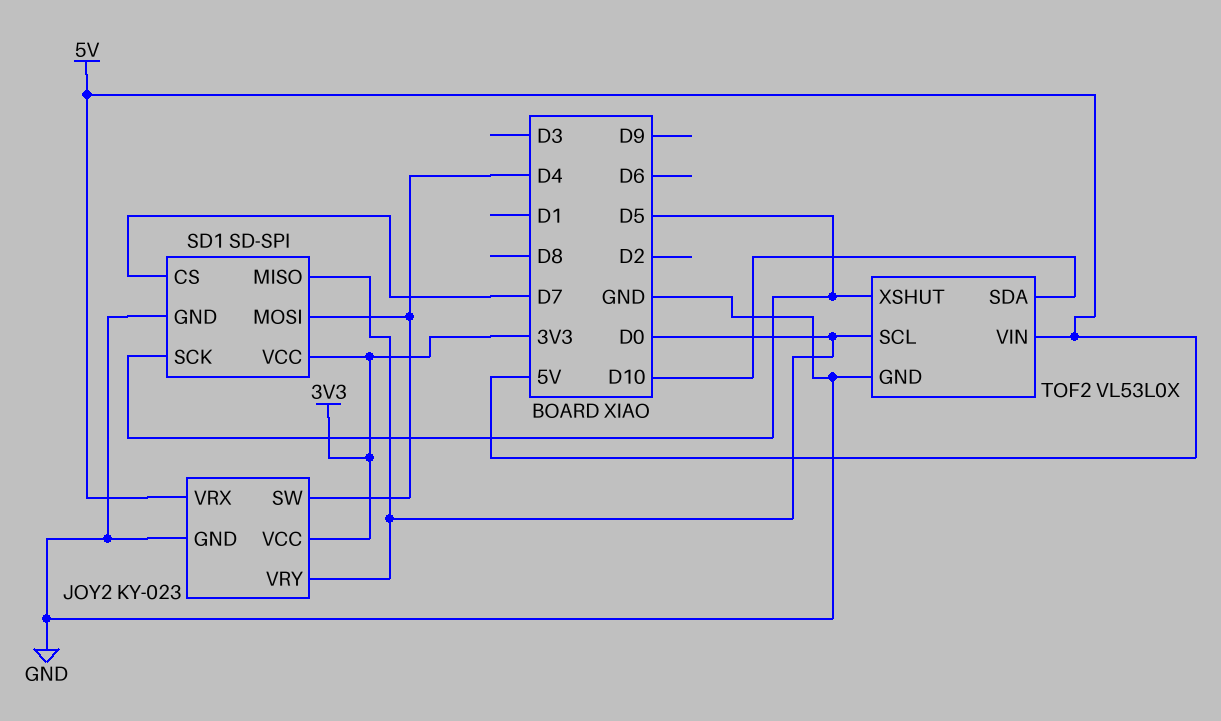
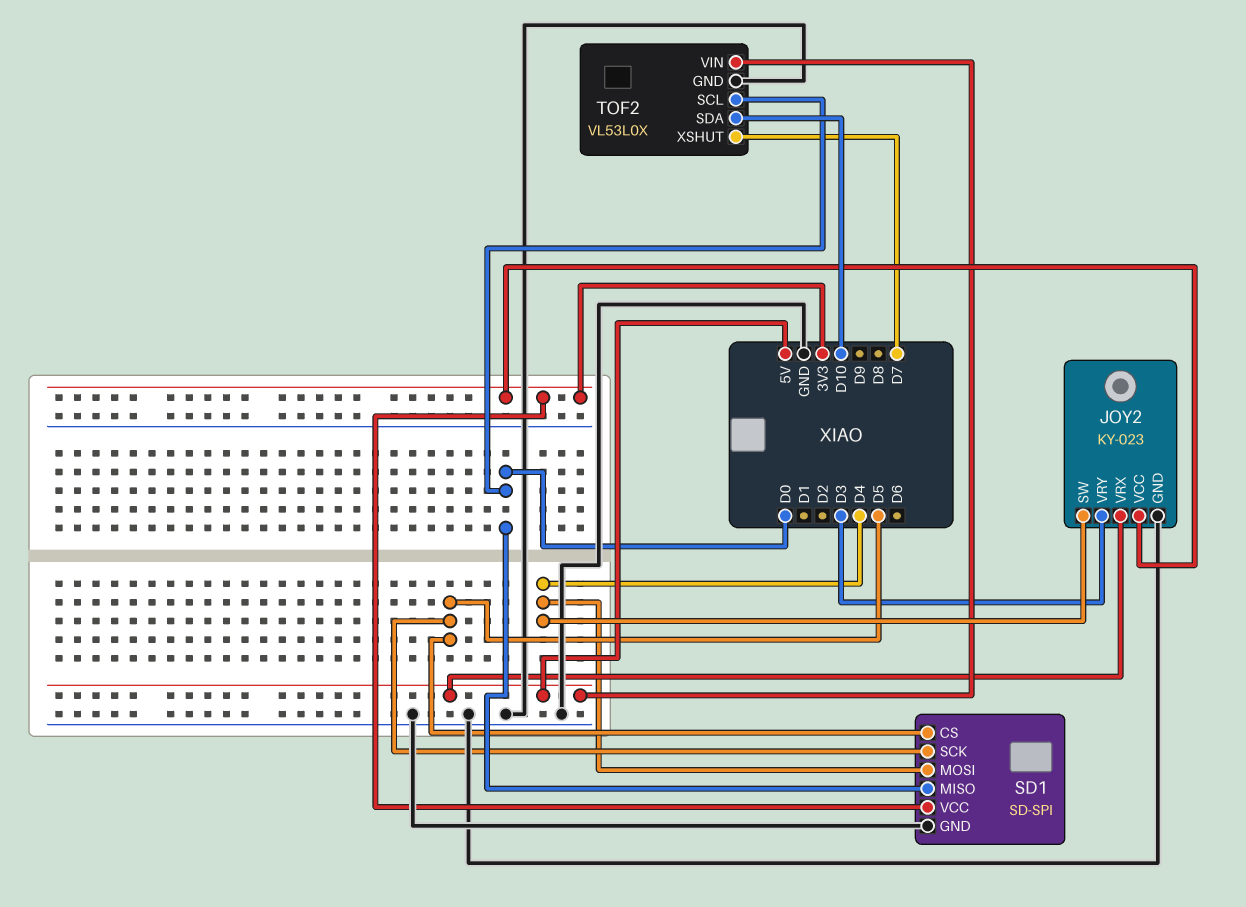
JOY2 pin VRY: D0 -> D3
SD1 pin CS: D7 -> D5
TOF2 pin XSHUT: D5 -> D7

